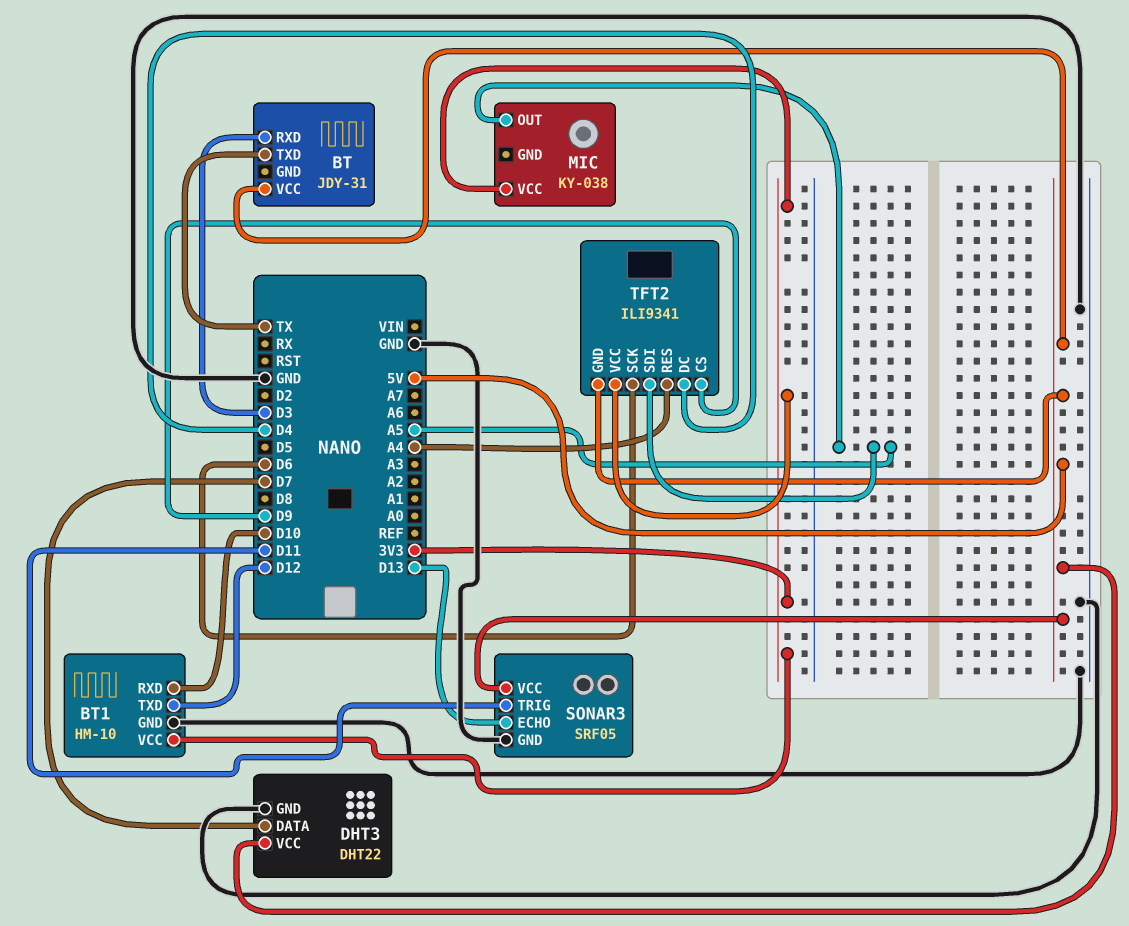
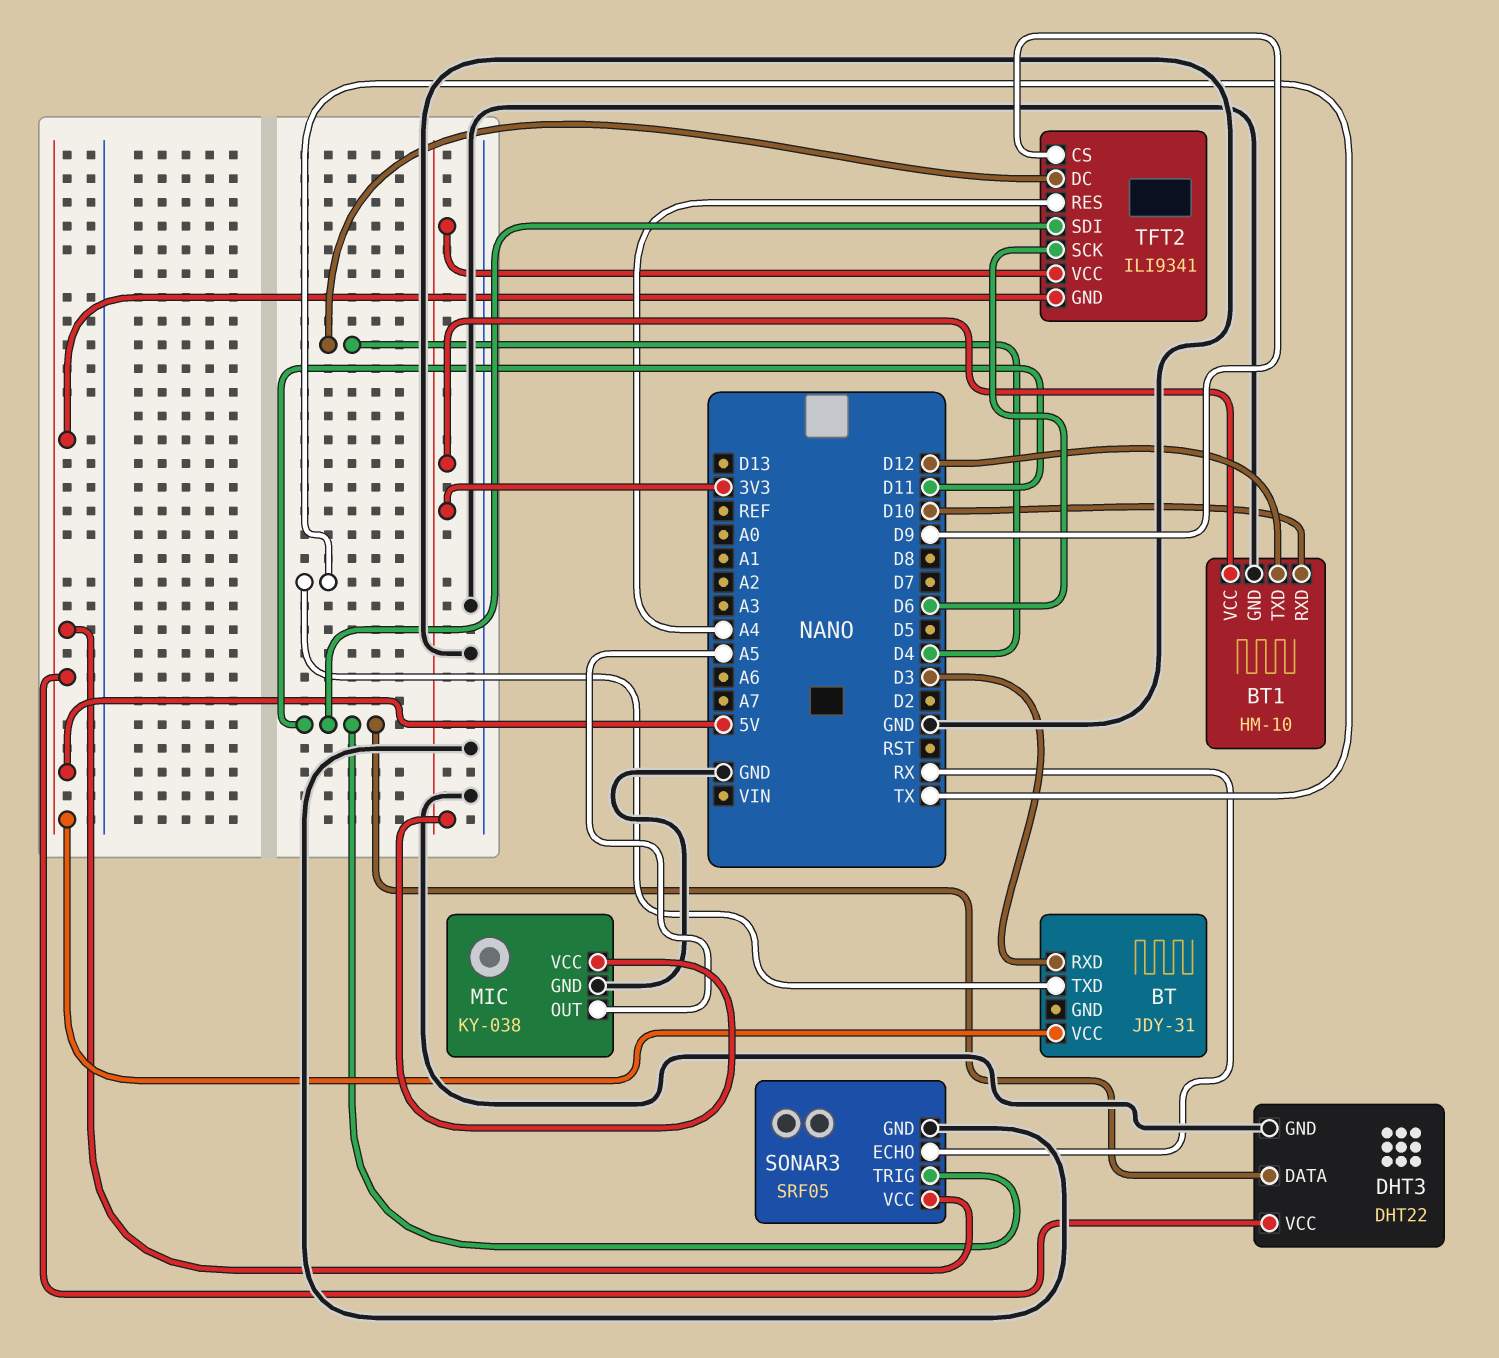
DHT3 pin DATA: D7 -> D11
MIC pin GND: none -> GND
SONAR3 pin ECHO: D13 -> RX
TFT2 pin SDI: A5 -> D11

